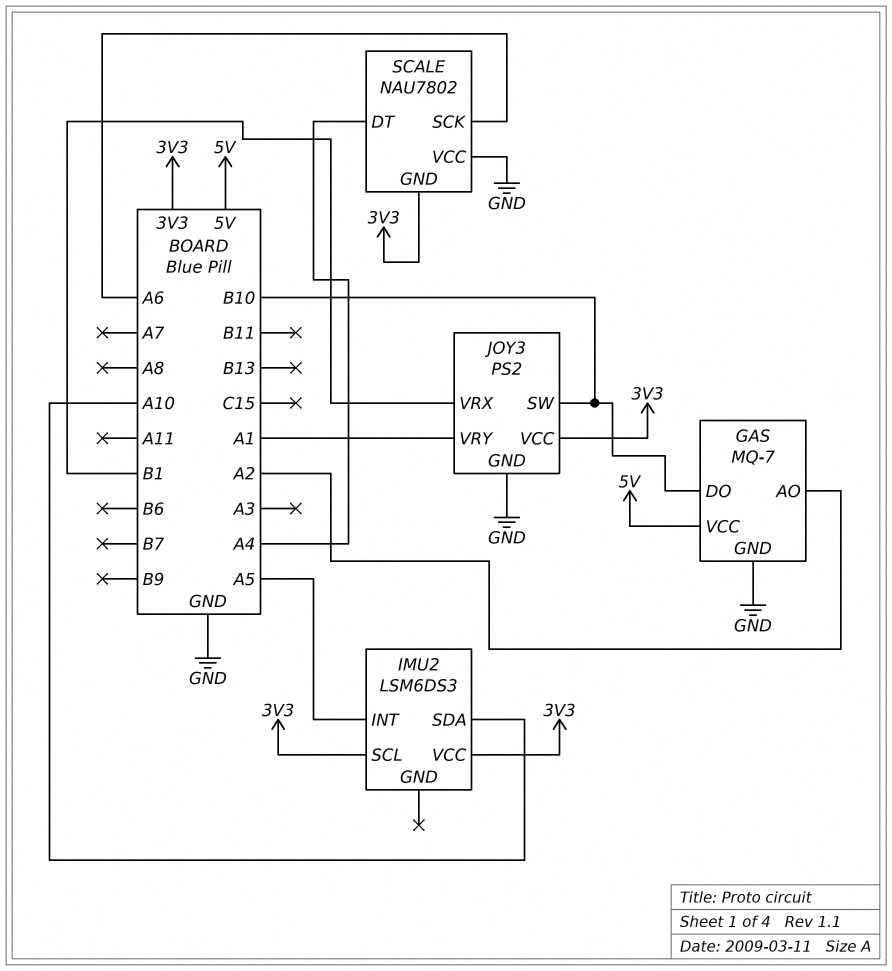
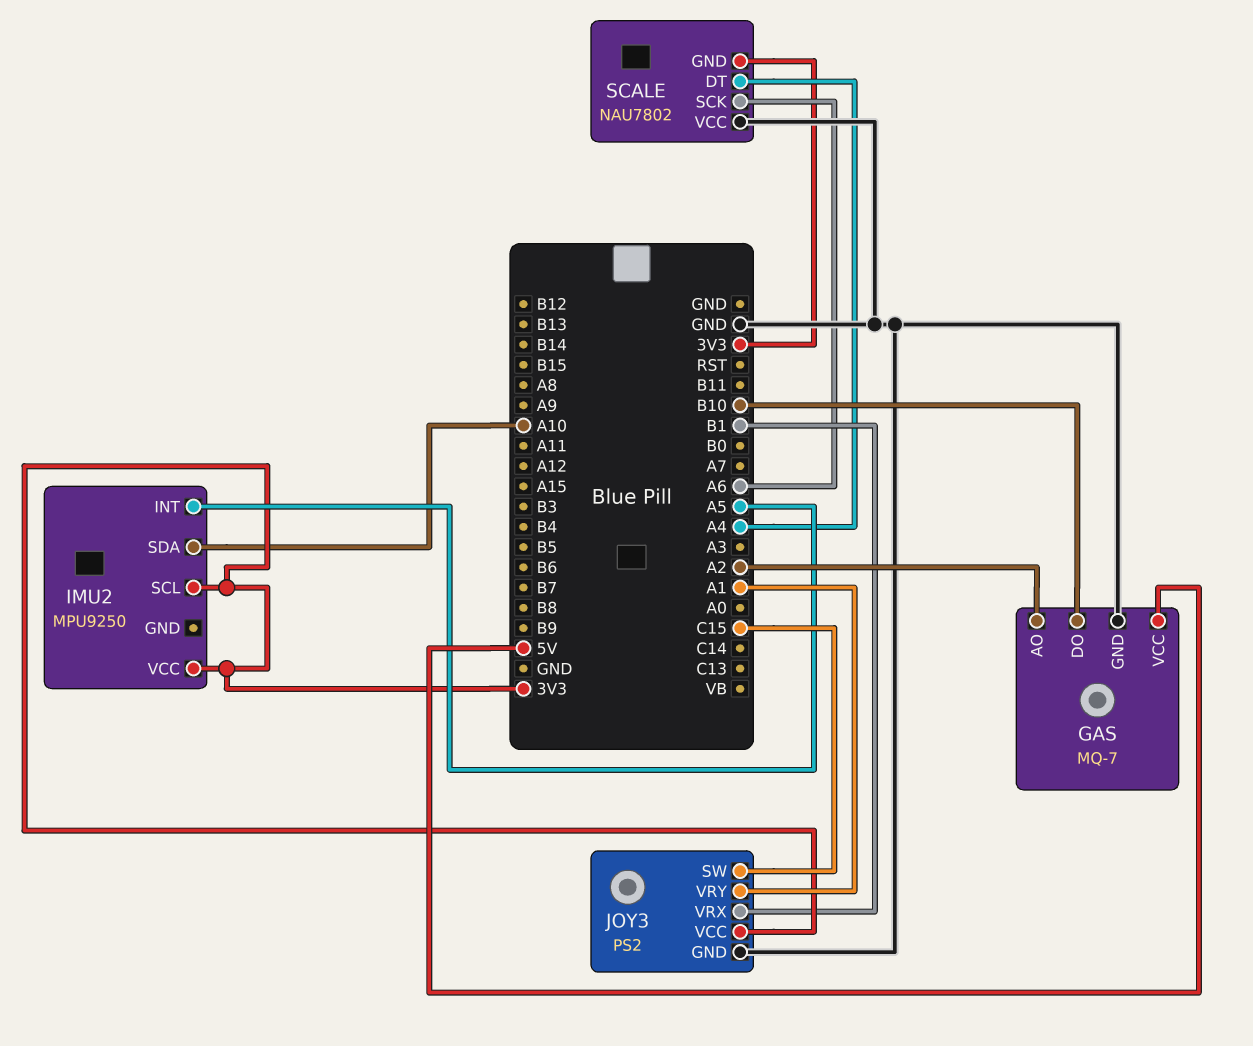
IMU2: LSM6DS3 -> MPU9250
JOY3 pin SW: B10 -> C15

